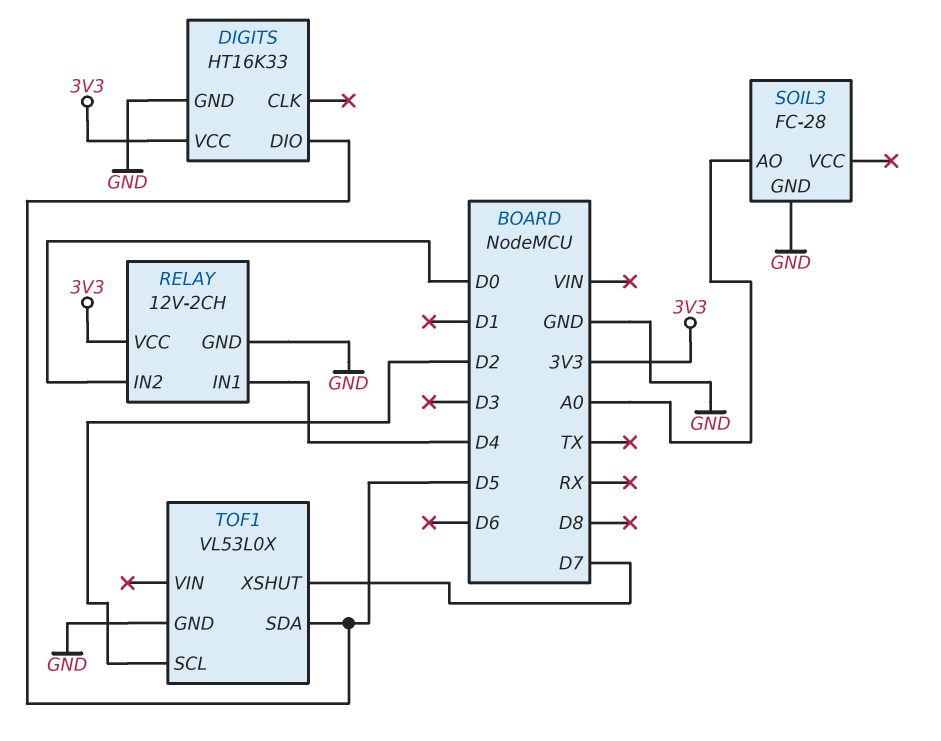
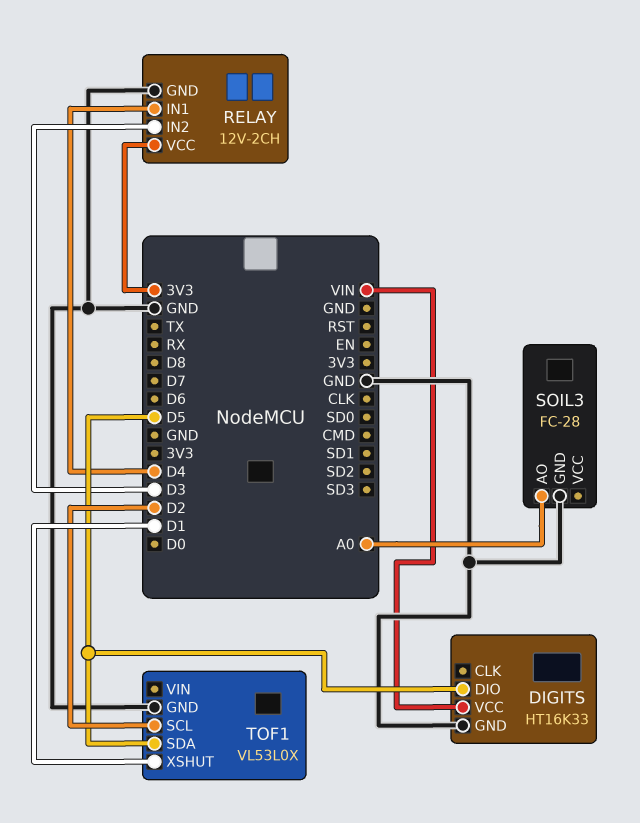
DIGITS pin VCC: 3V3 -> VIN
RELAY pin IN2: D0 -> D3
TOF1 pin XSHUT: D7 -> D1

